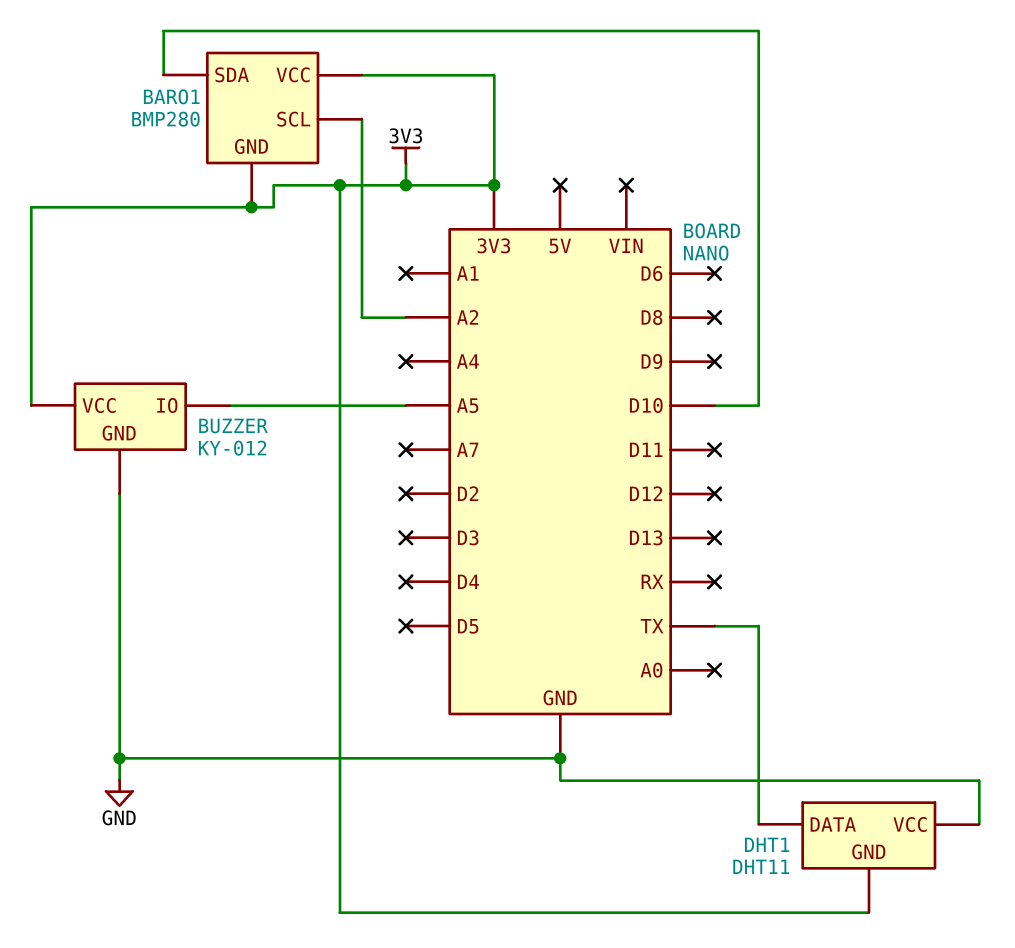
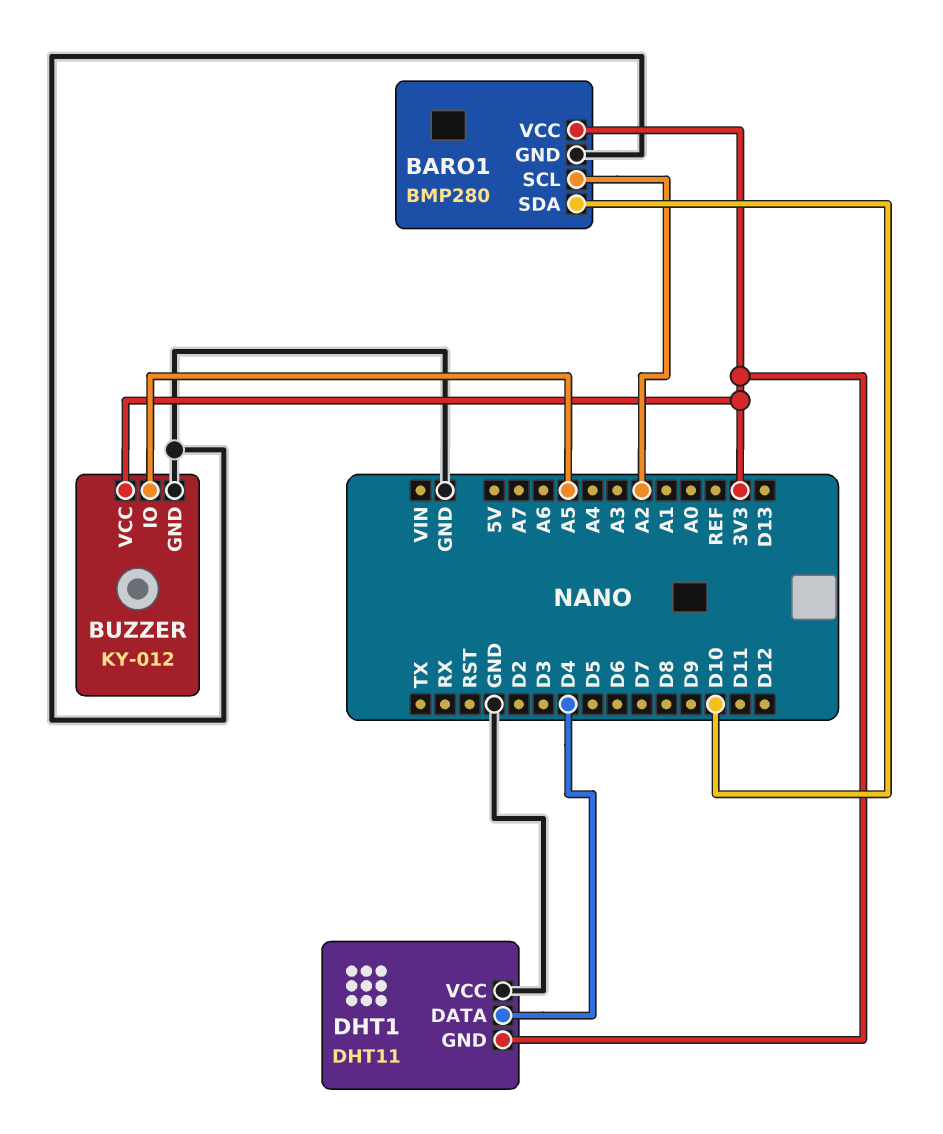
BARO1 pin GND: 3V3 -> GND
DHT1 pin DATA: TX -> D4

